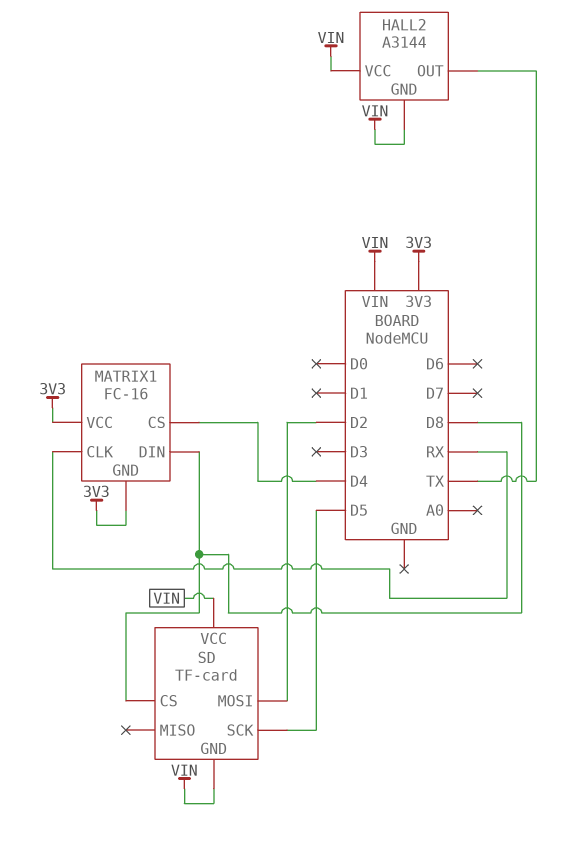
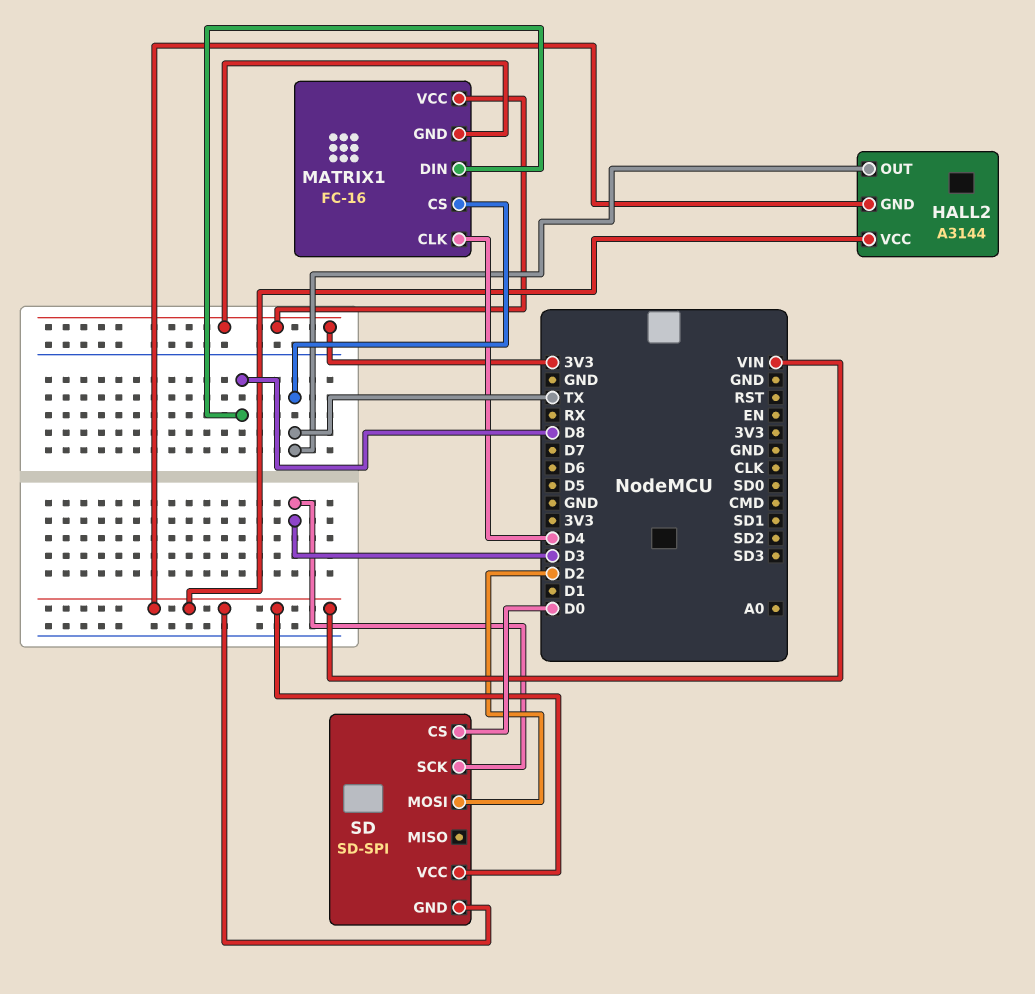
MATRIX1 pin CLK: RX -> D4
MATRIX1 pin CS: D4 -> TX
SD: TF-card -> SD-SPI
SD pin CS: D8 -> D0
SD pin SCK: D5 -> D3

